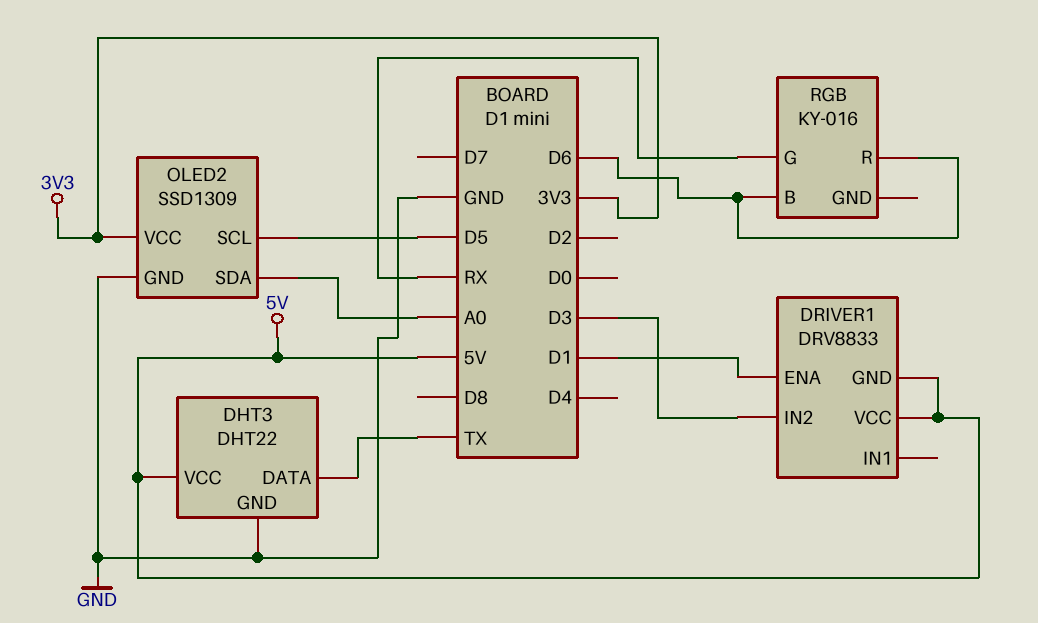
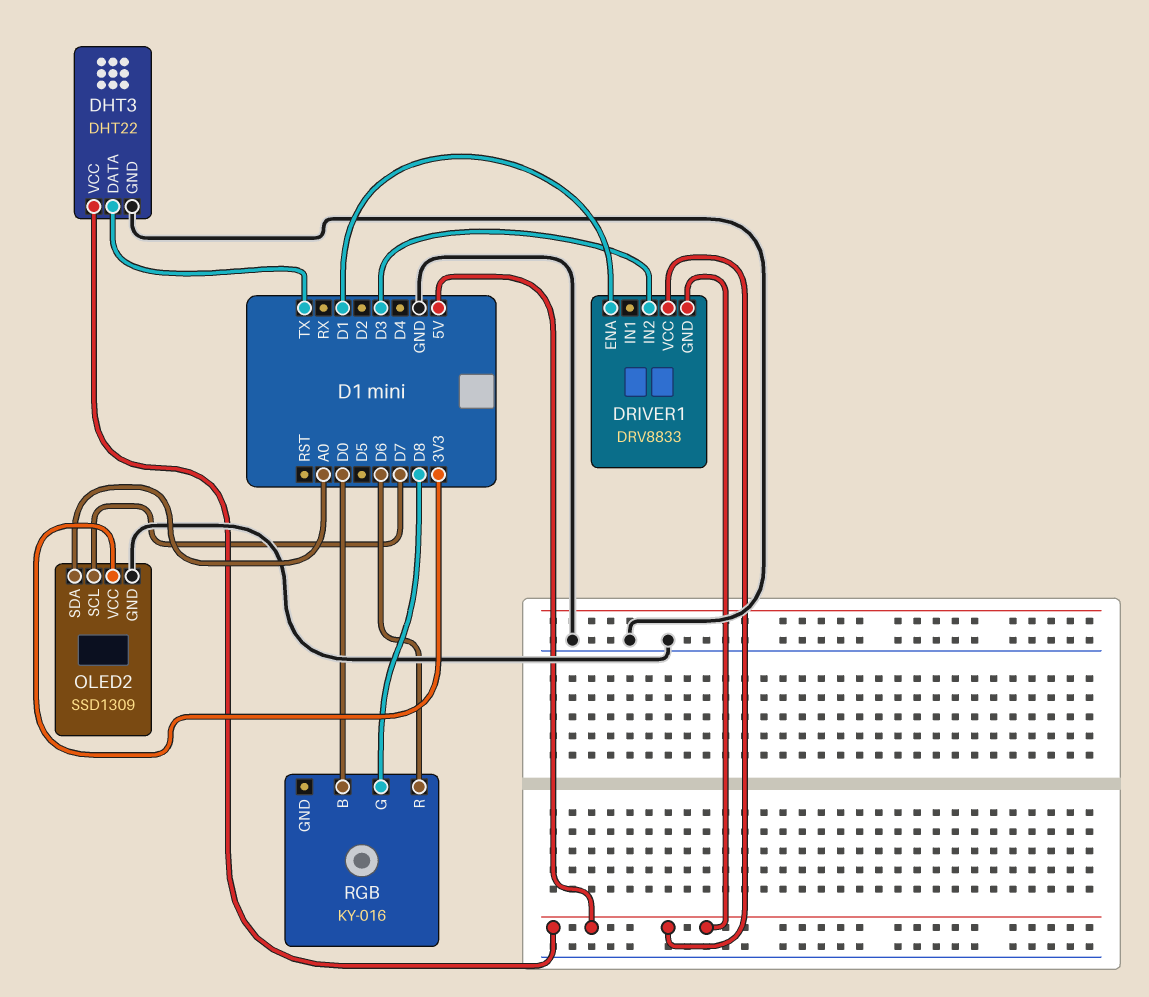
OLED2 pin SCL: D5 -> D7
RGB pin B: D6 -> D0
RGB pin G: RX -> D8

